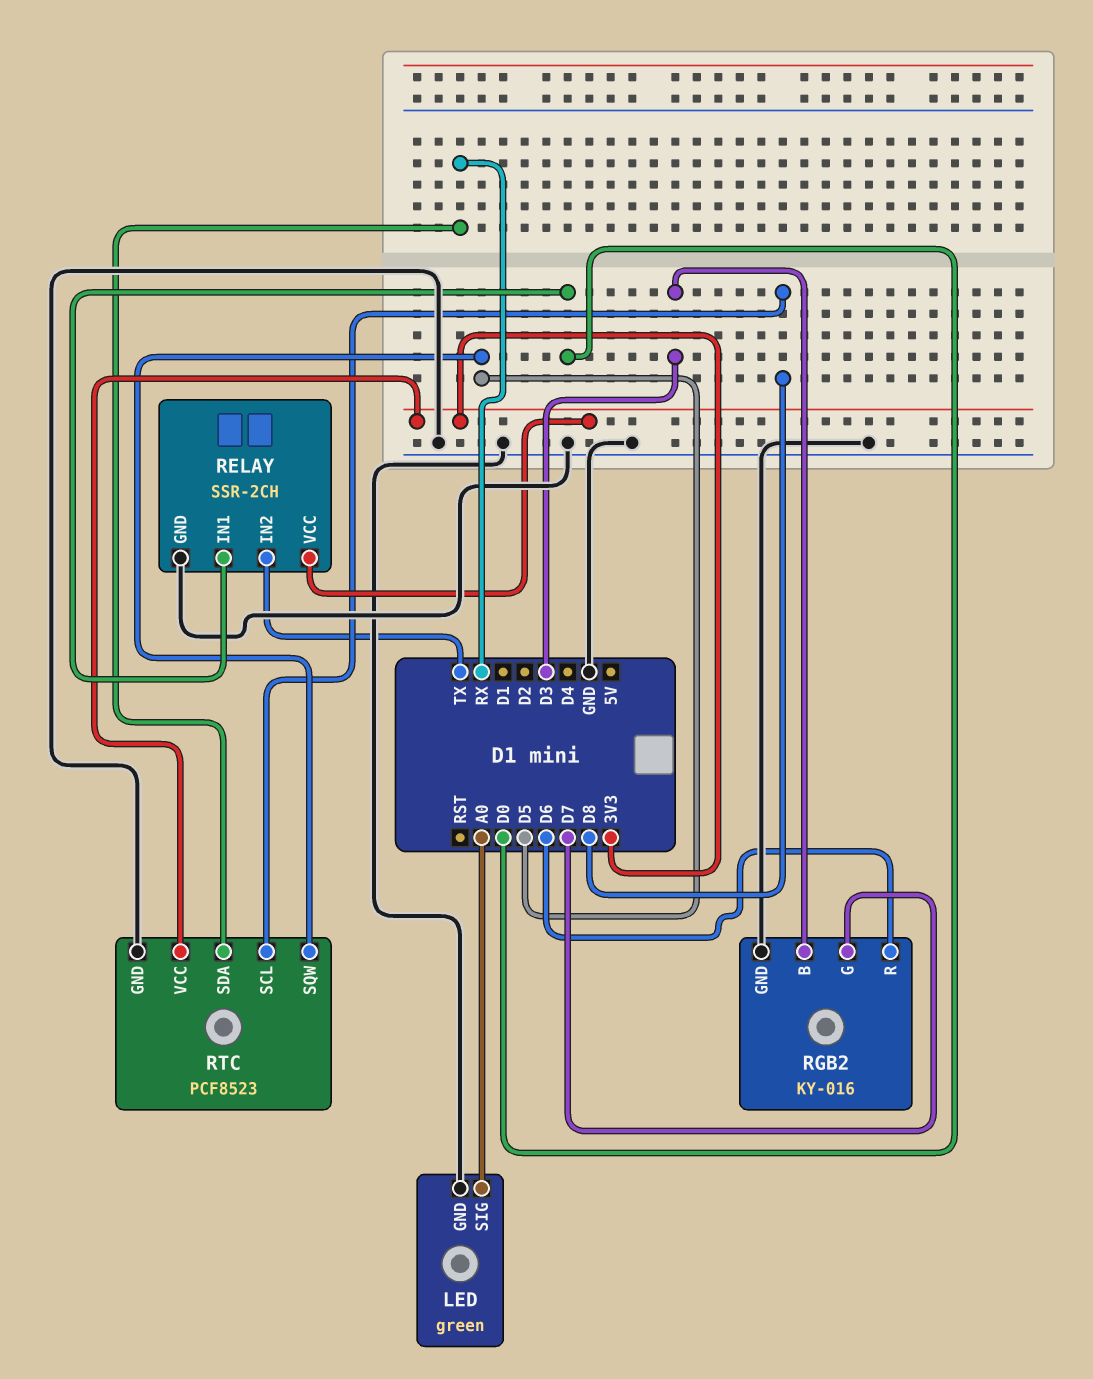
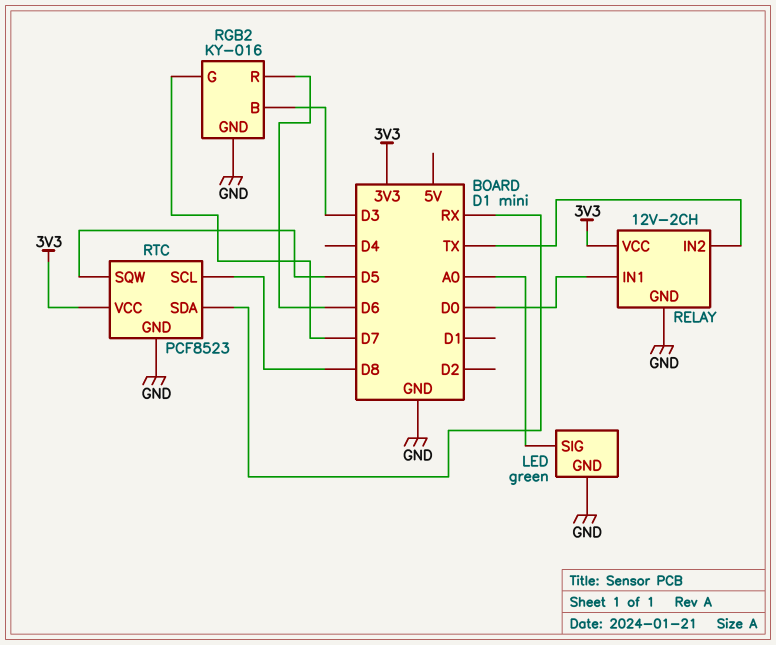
RELAY: SSR-2CH -> 12V-2CH

